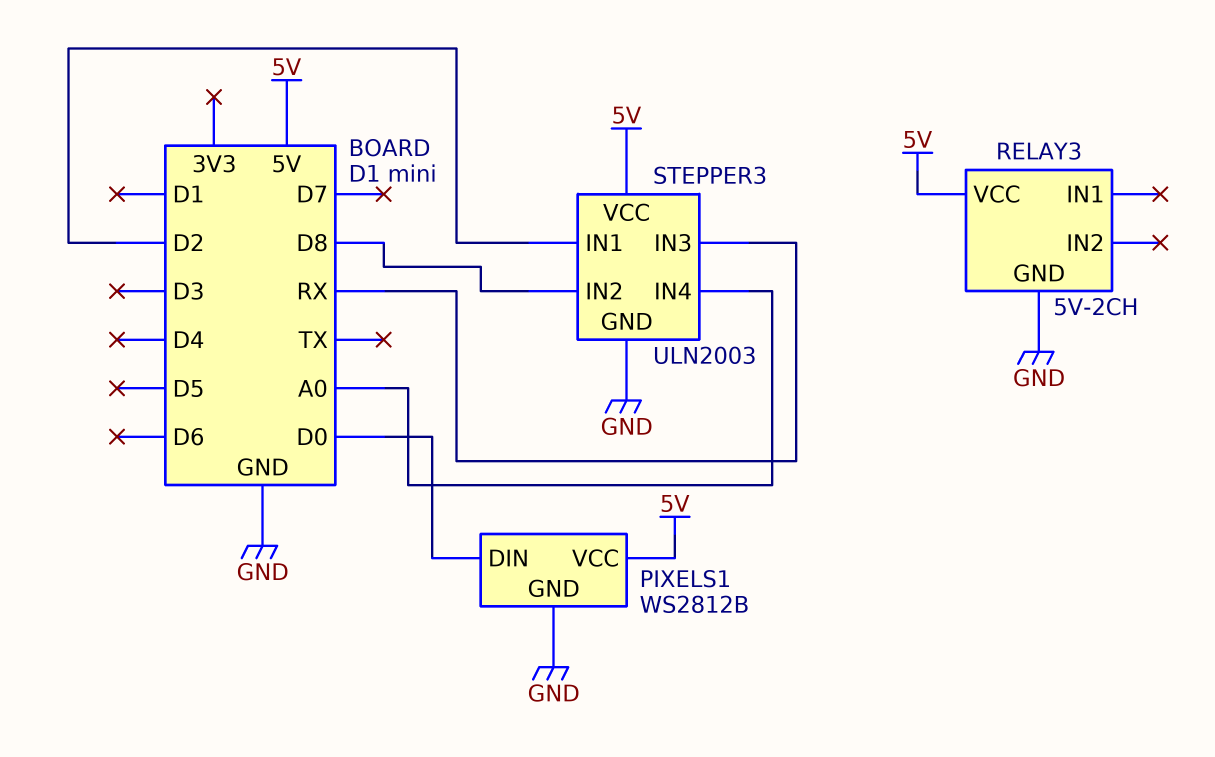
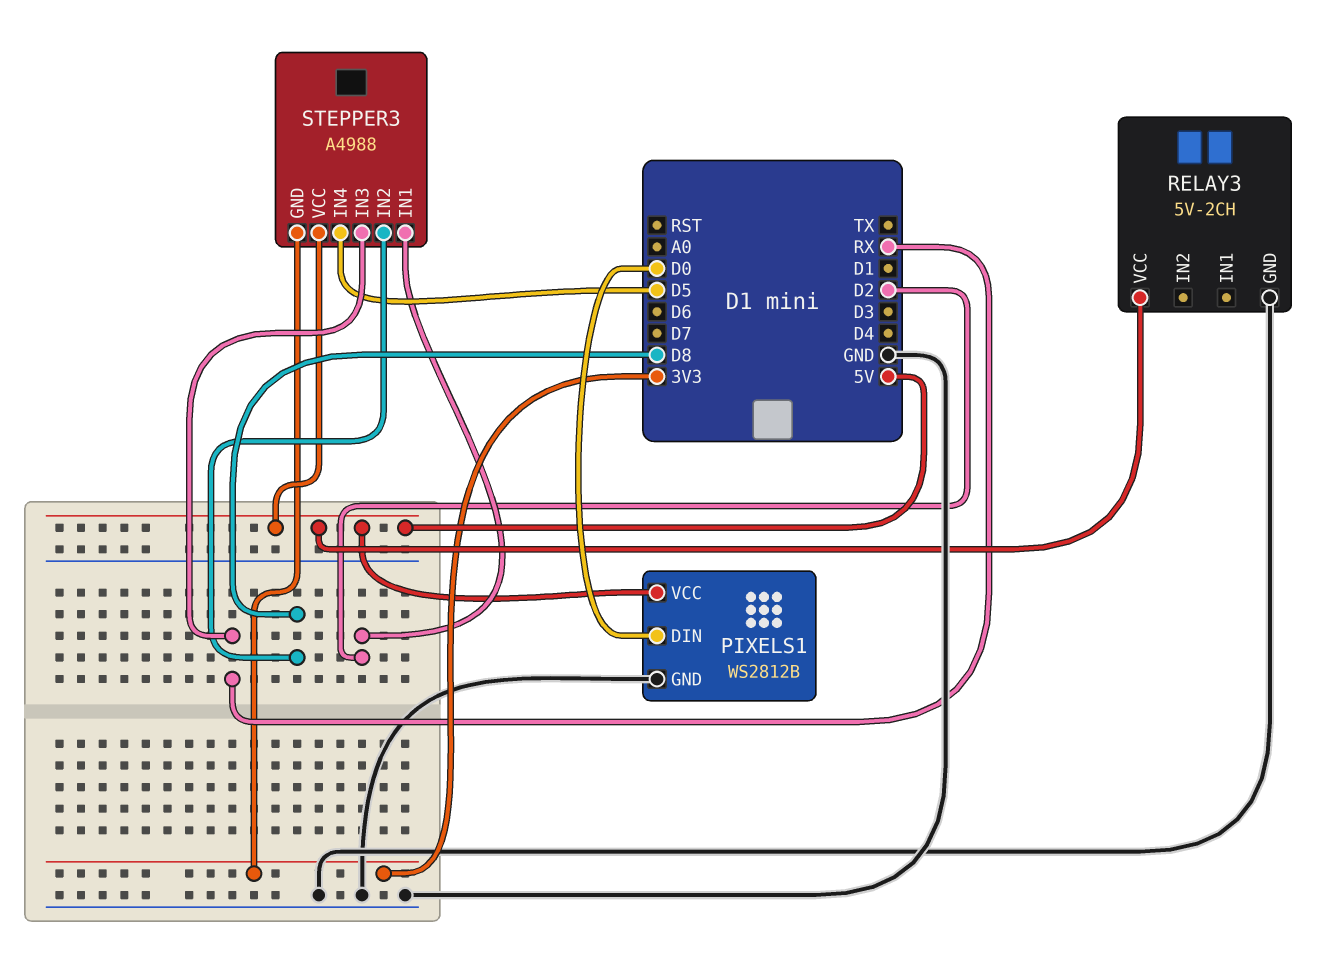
STEPPER3: ULN2003 -> A4988
STEPPER3 pin GND: GND -> 3V3
STEPPER3 pin IN4: A0 -> D5

